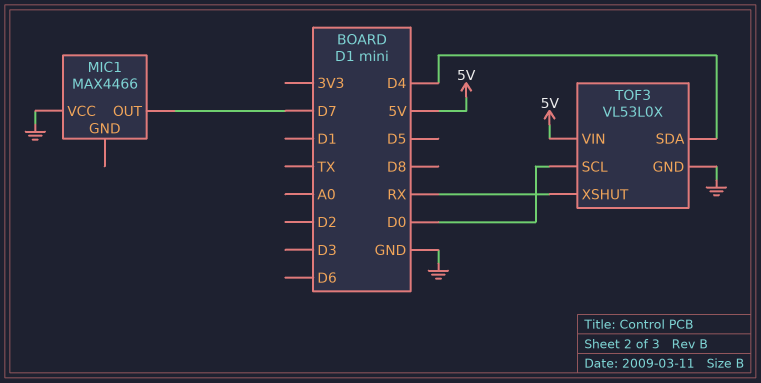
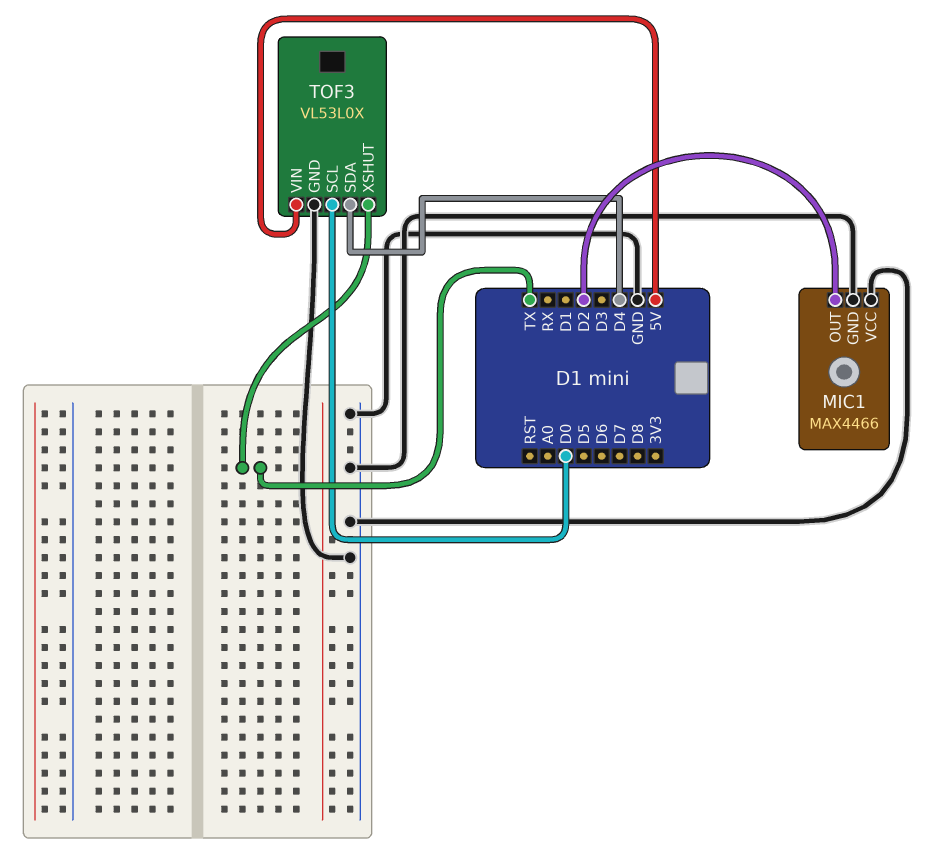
MIC1 pin GND: none -> GND
MIC1 pin OUT: D7 -> D2
TOF3 pin XSHUT: RX -> TX

